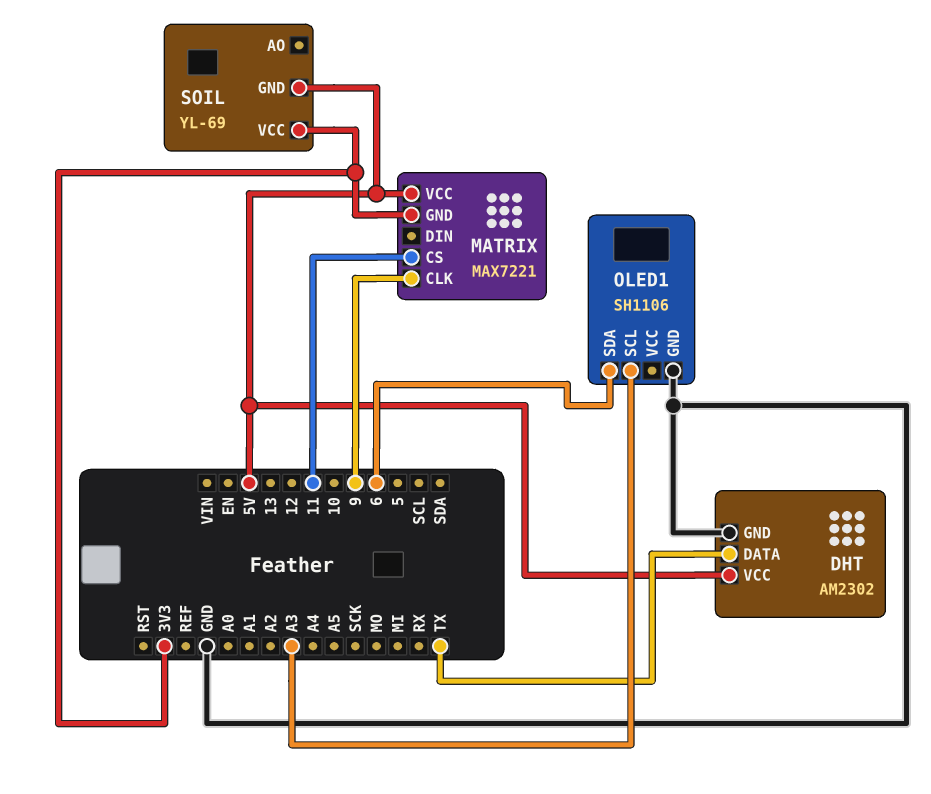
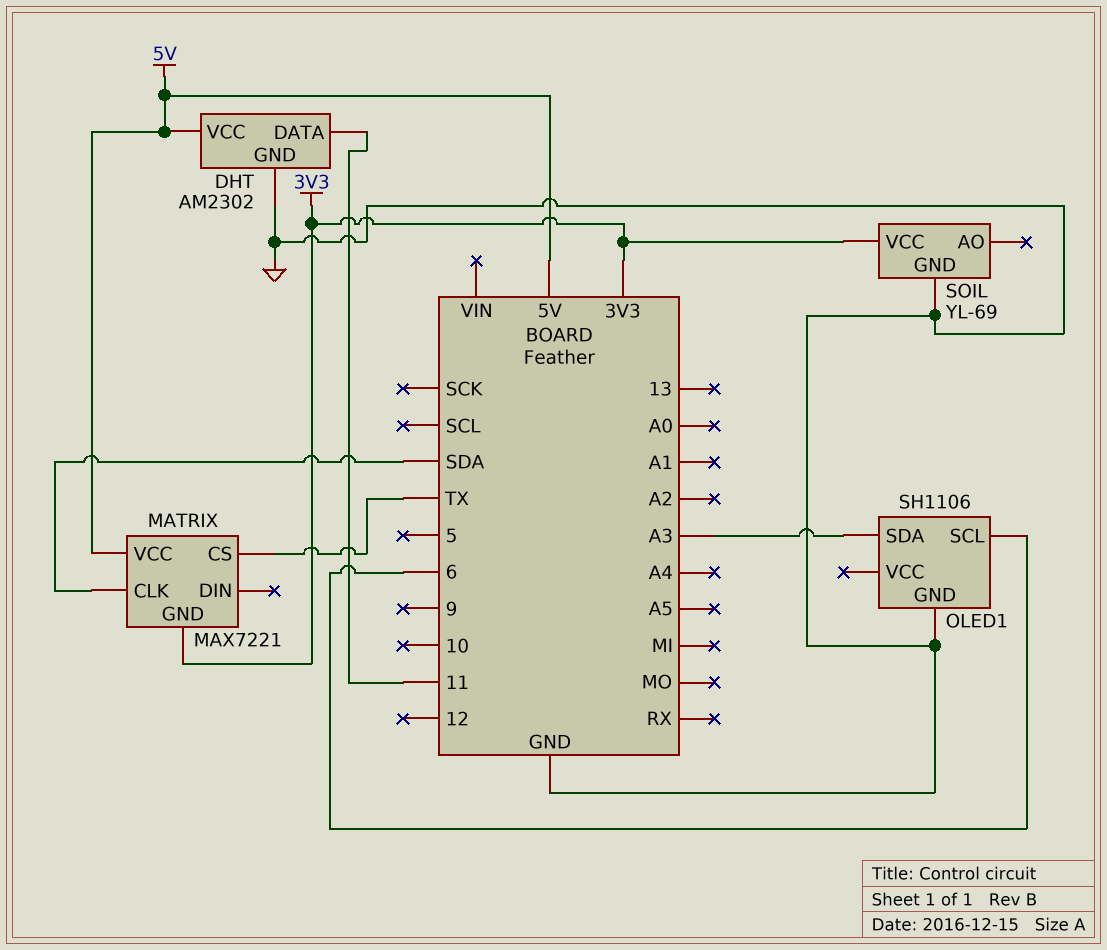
DHT pin DATA: TX -> 11
MATRIX pin CLK: 9 -> SDA
MATRIX pin CS: 11 -> TX
OLED1 pin SCL: A3 -> 6
OLED1 pin SDA: 6 -> A3
SOIL pin GND: 5V -> GND

